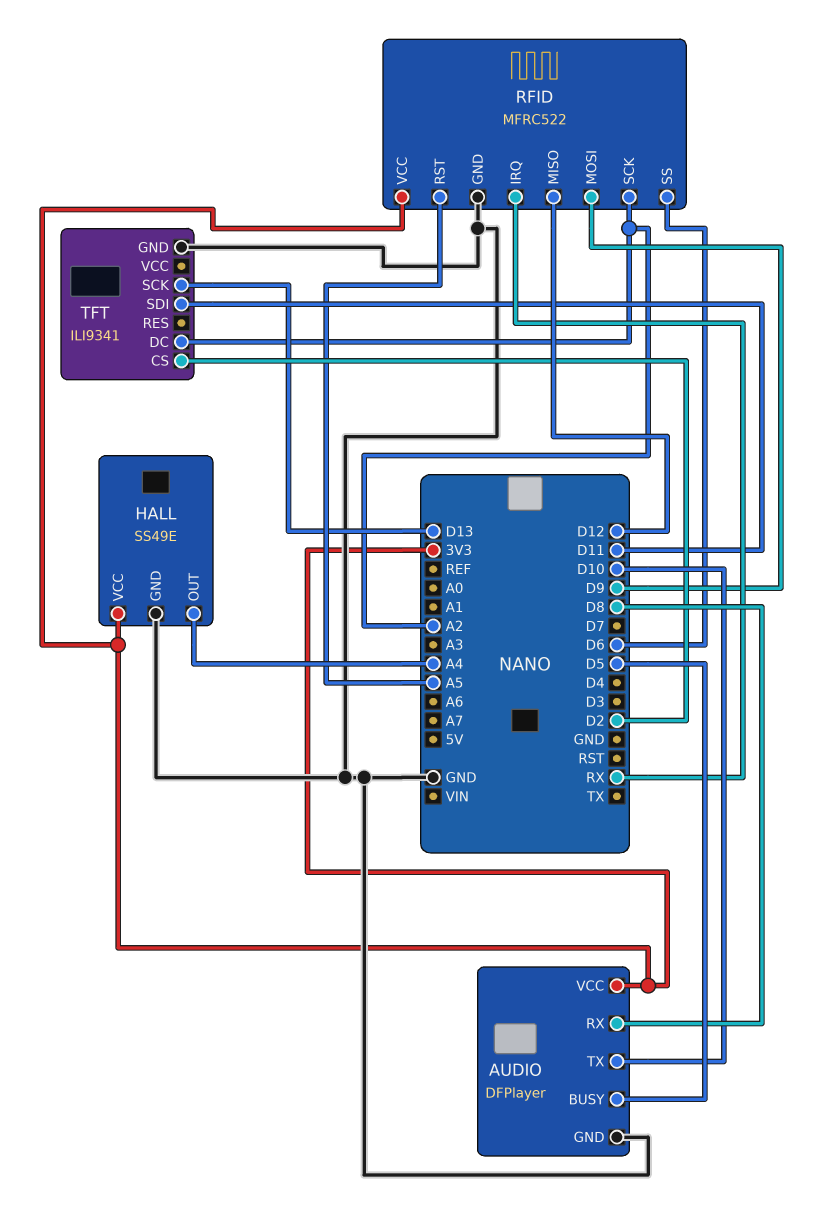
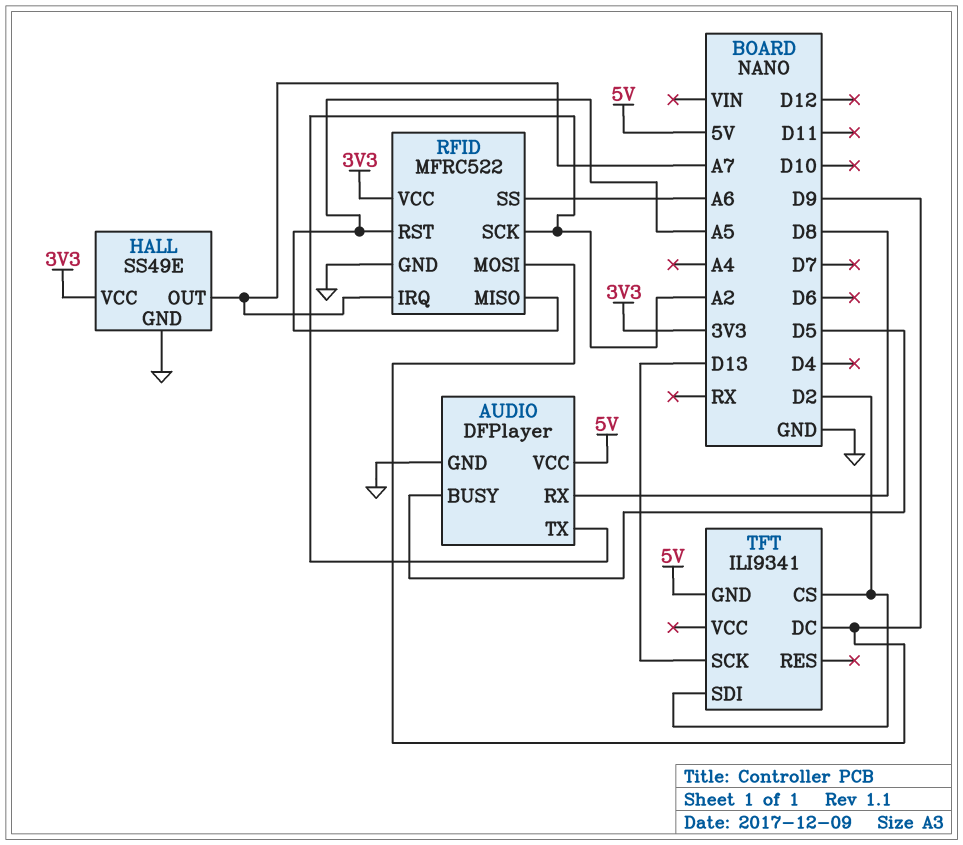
AUDIO pin TX: D10 -> A2
AUDIO pin VCC: 3V3 -> 5V
HALL pin OUT: A4 -> A7
RFID pin IRQ: RX -> A7
RFID pin MISO: D12 -> A5
RFID pin SS: D6 -> A6
TFT pin DC: A2 -> D9
TFT pin GND: GND -> 5V
TFT pin SDI: D11 -> D2

